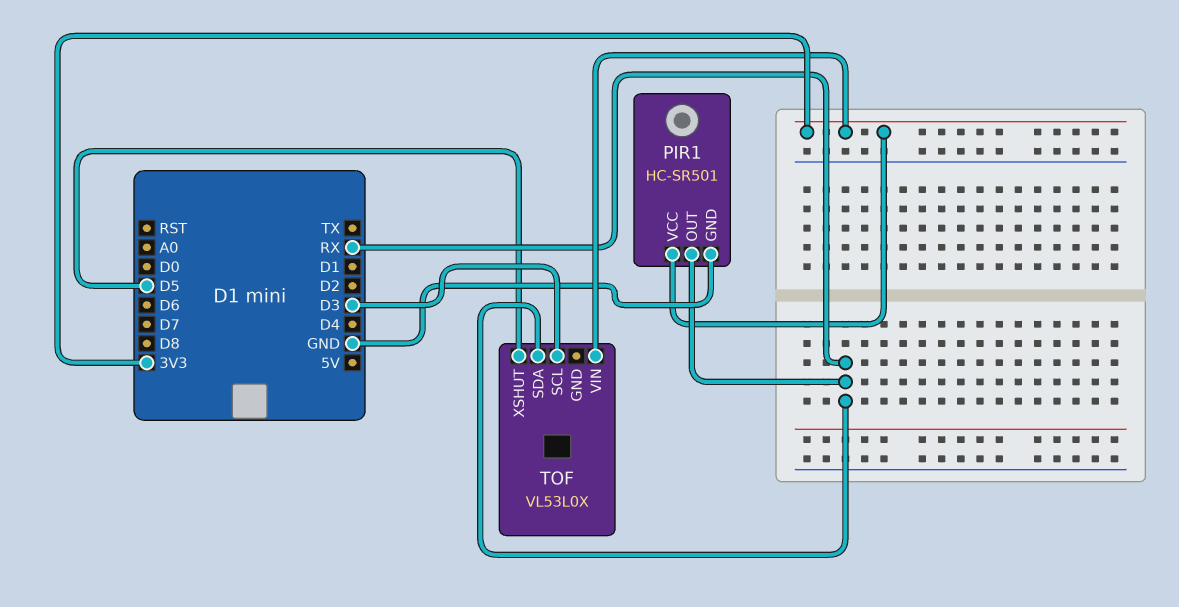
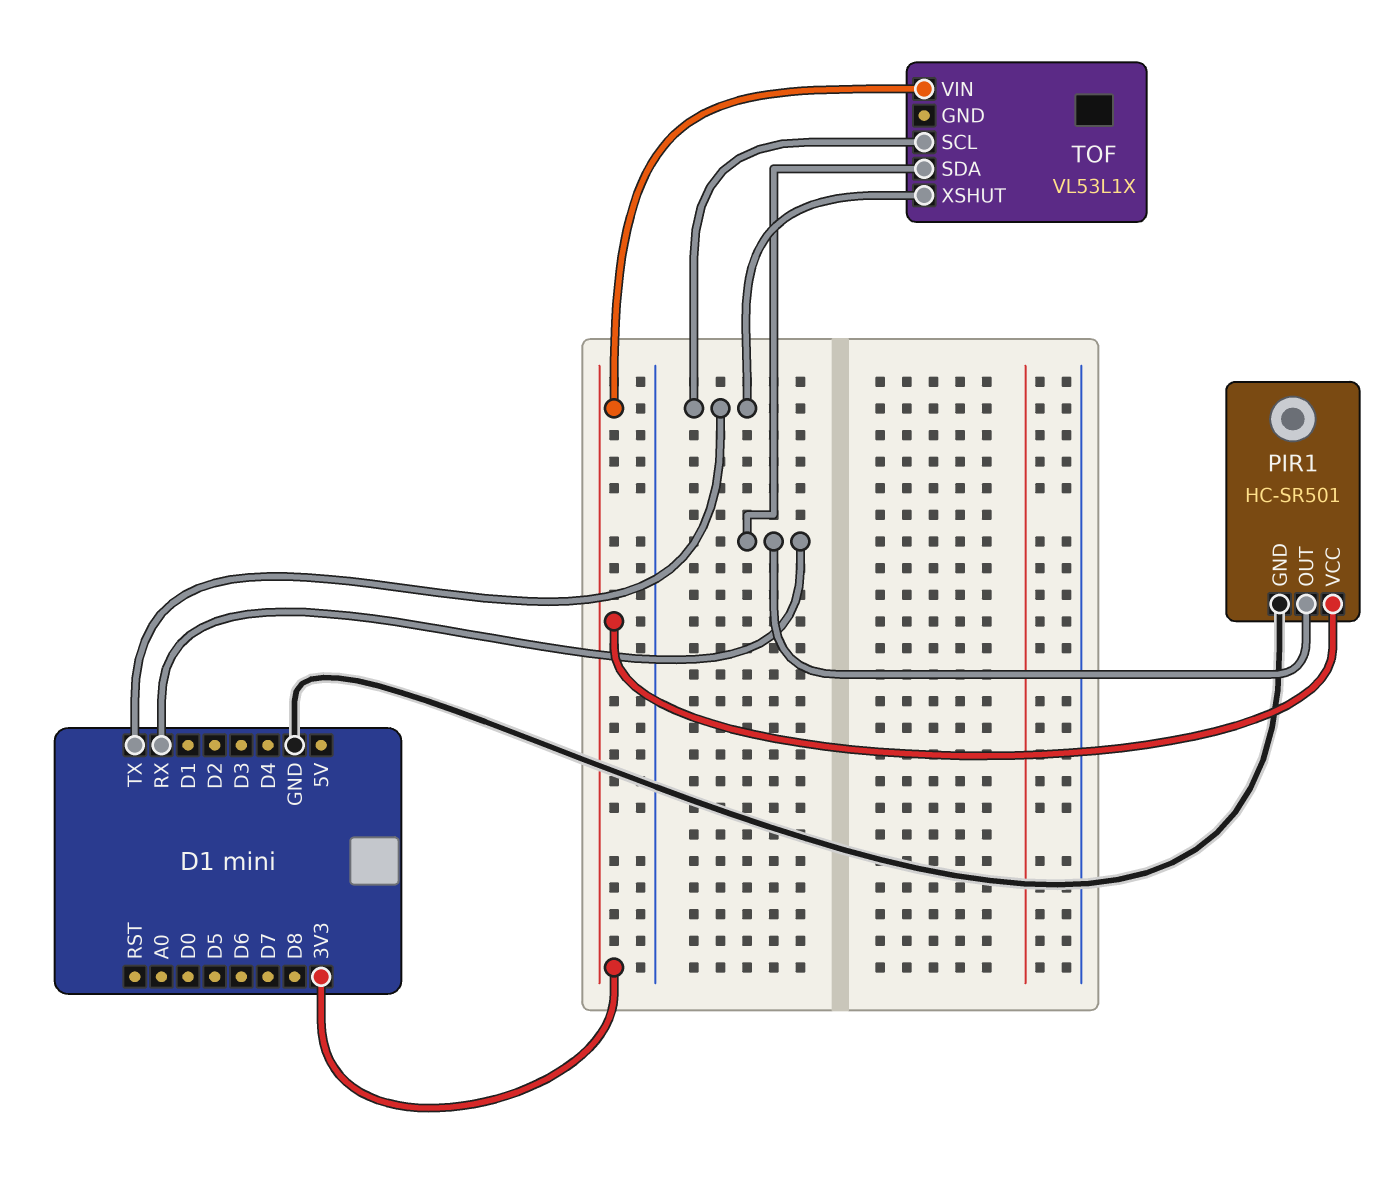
TOF: VL53L0X -> VL53L1X
TOF pin SCL: D3 -> TX
TOF pin XSHUT: D5 -> TX

